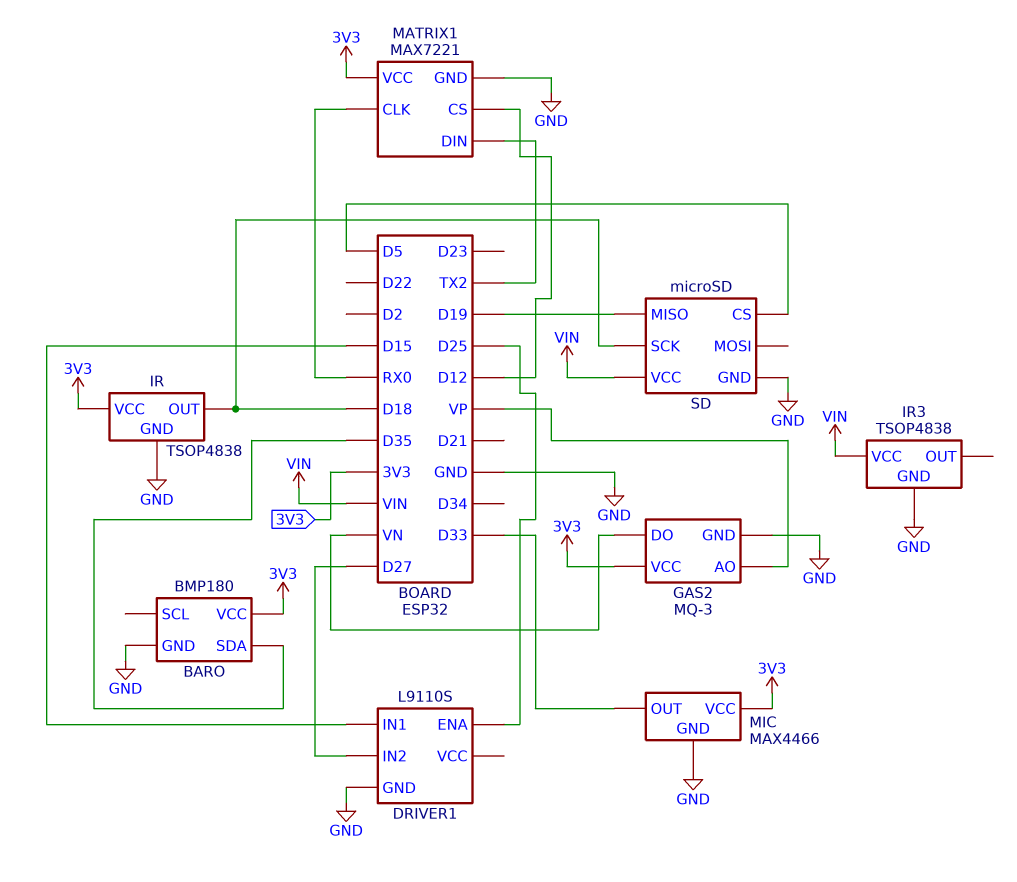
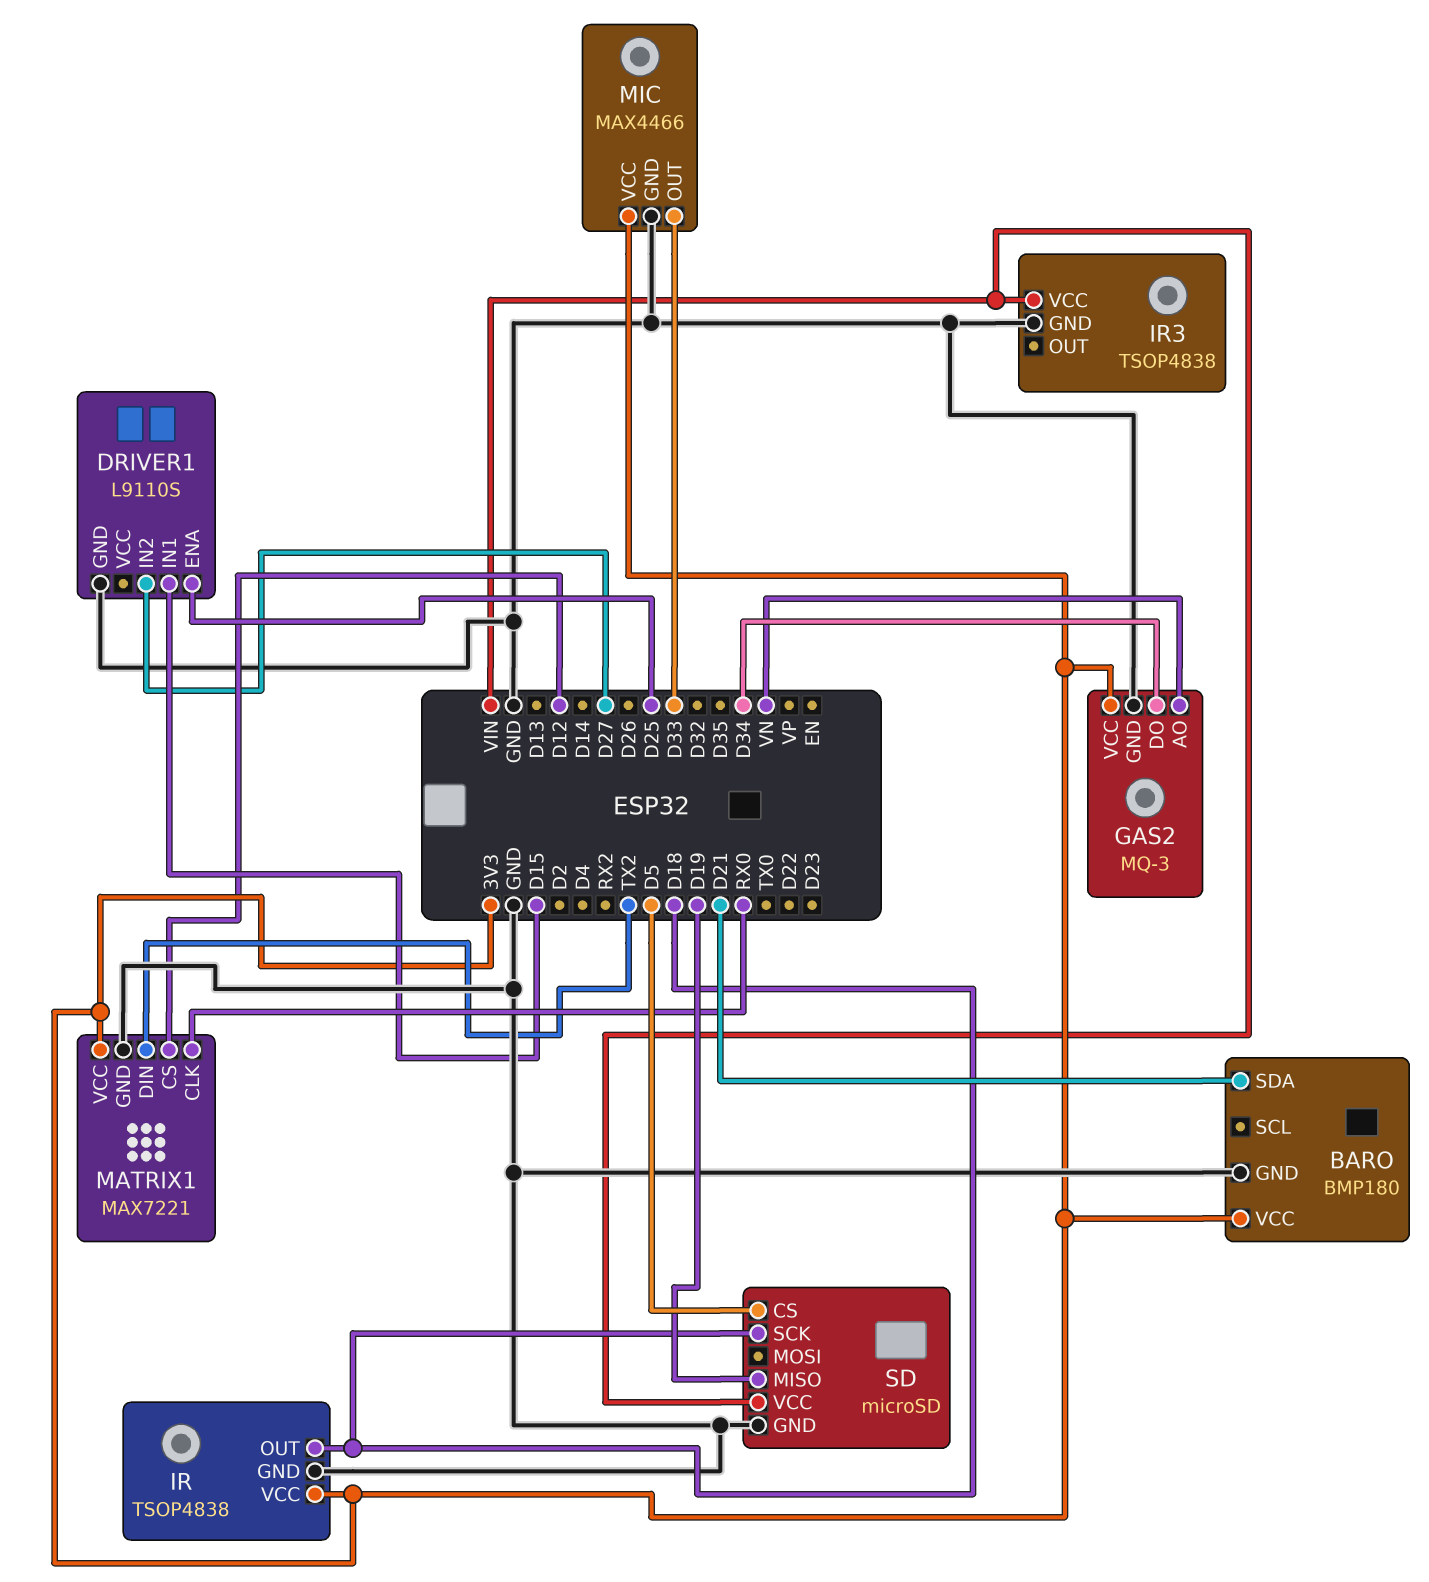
BARO pin SDA: D35 -> D21
GAS2 pin AO: VP -> VN
GAS2 pin DO: VN -> D34

